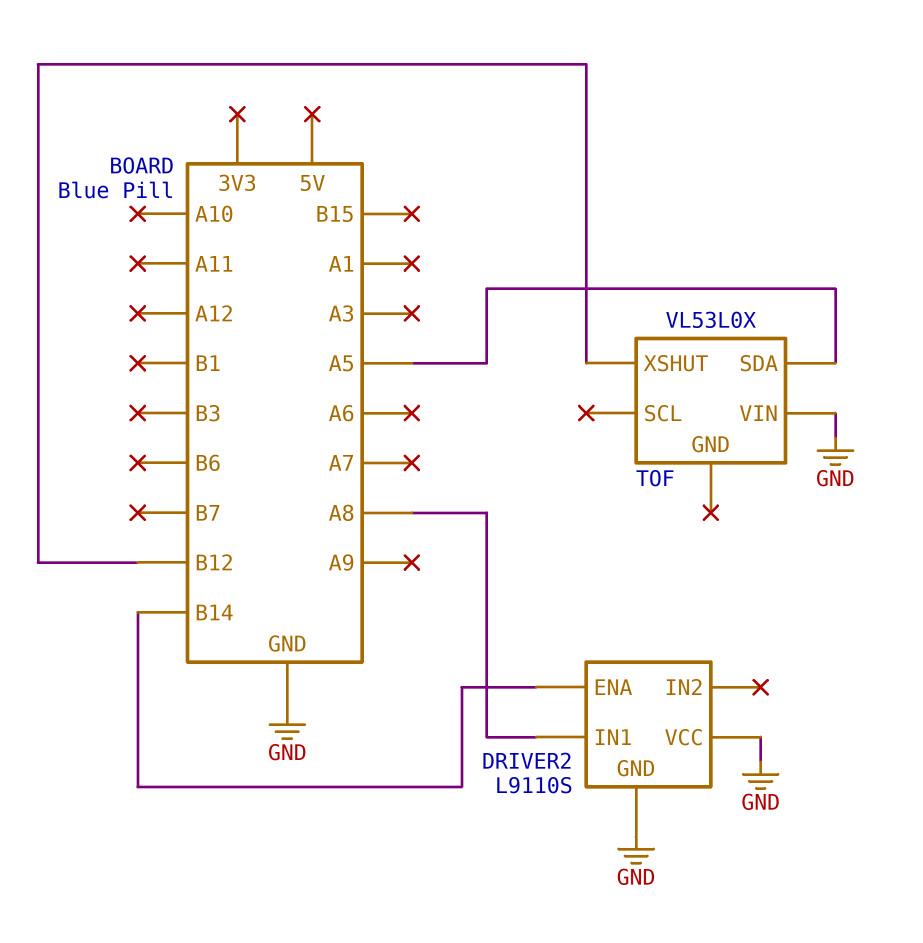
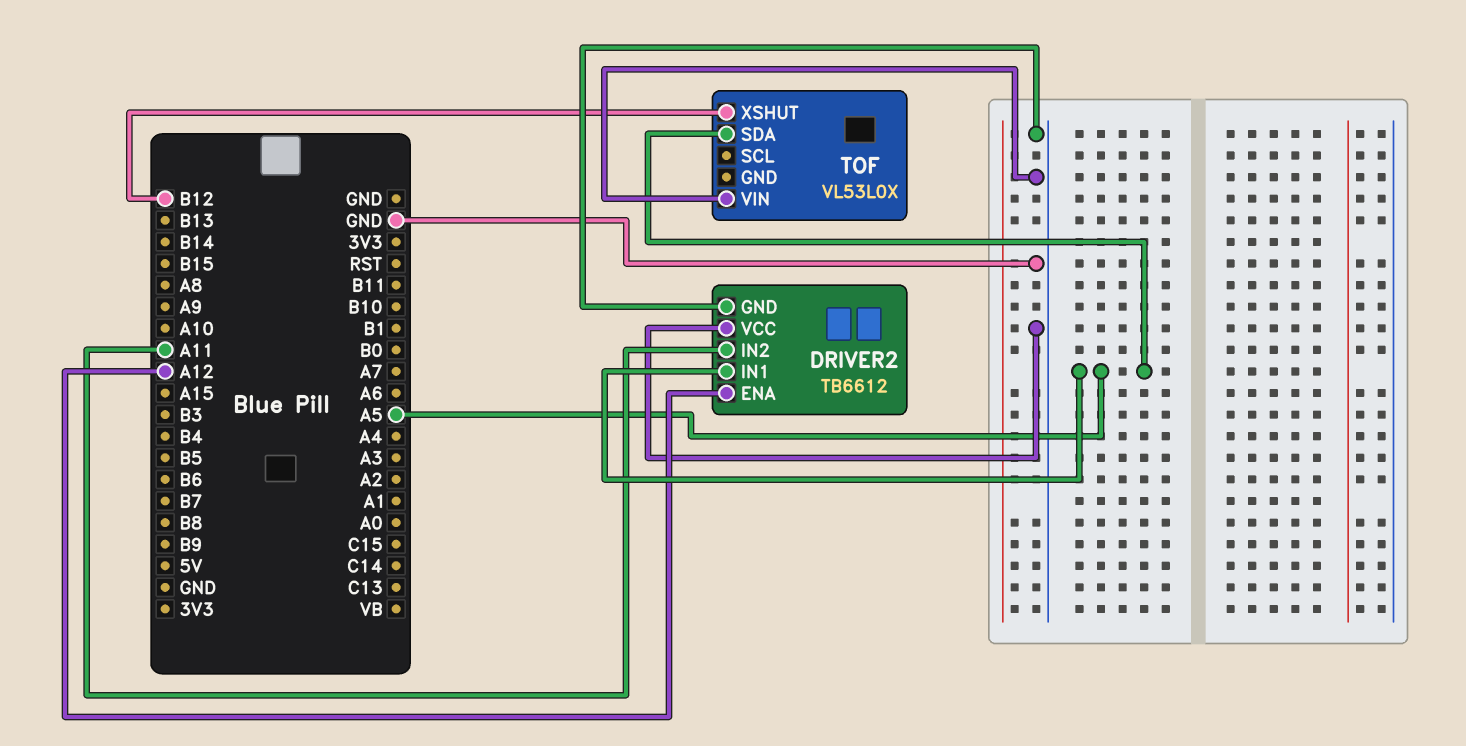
DRIVER2: L9110S -> TB6612
DRIVER2 pin ENA: B14 -> A12
DRIVER2 pin IN1: A8 -> A5
DRIVER2 pin IN2: none -> A11

